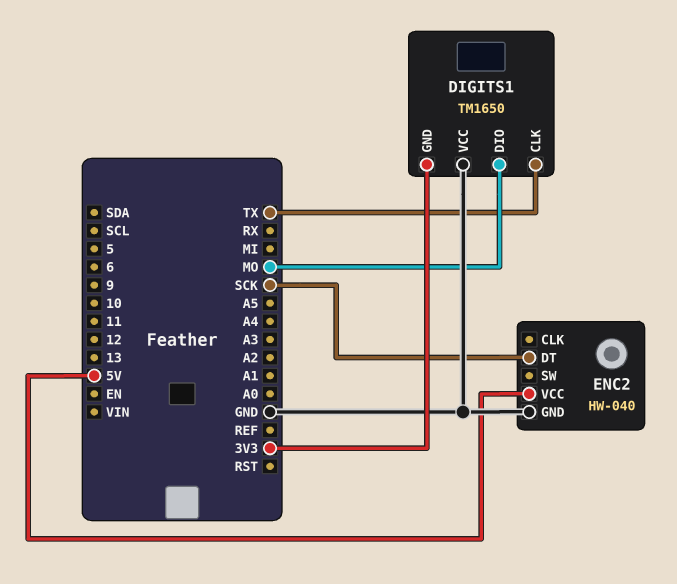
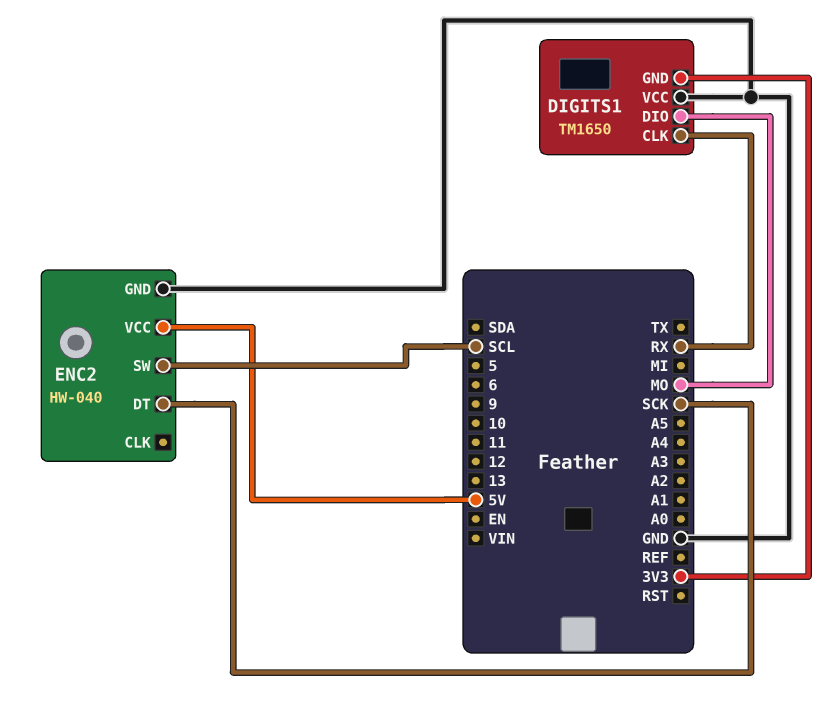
DIGITS1 pin CLK: TX -> RX
ENC2 pin SW: none -> SCL

